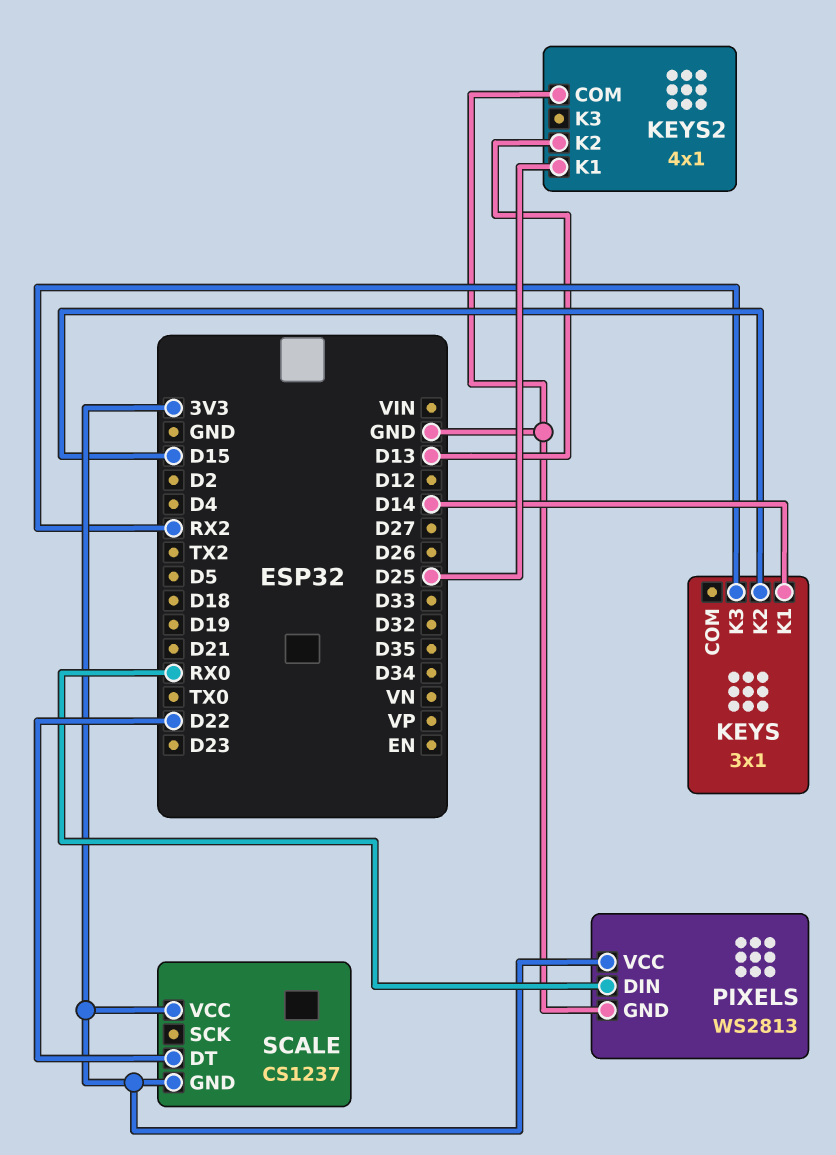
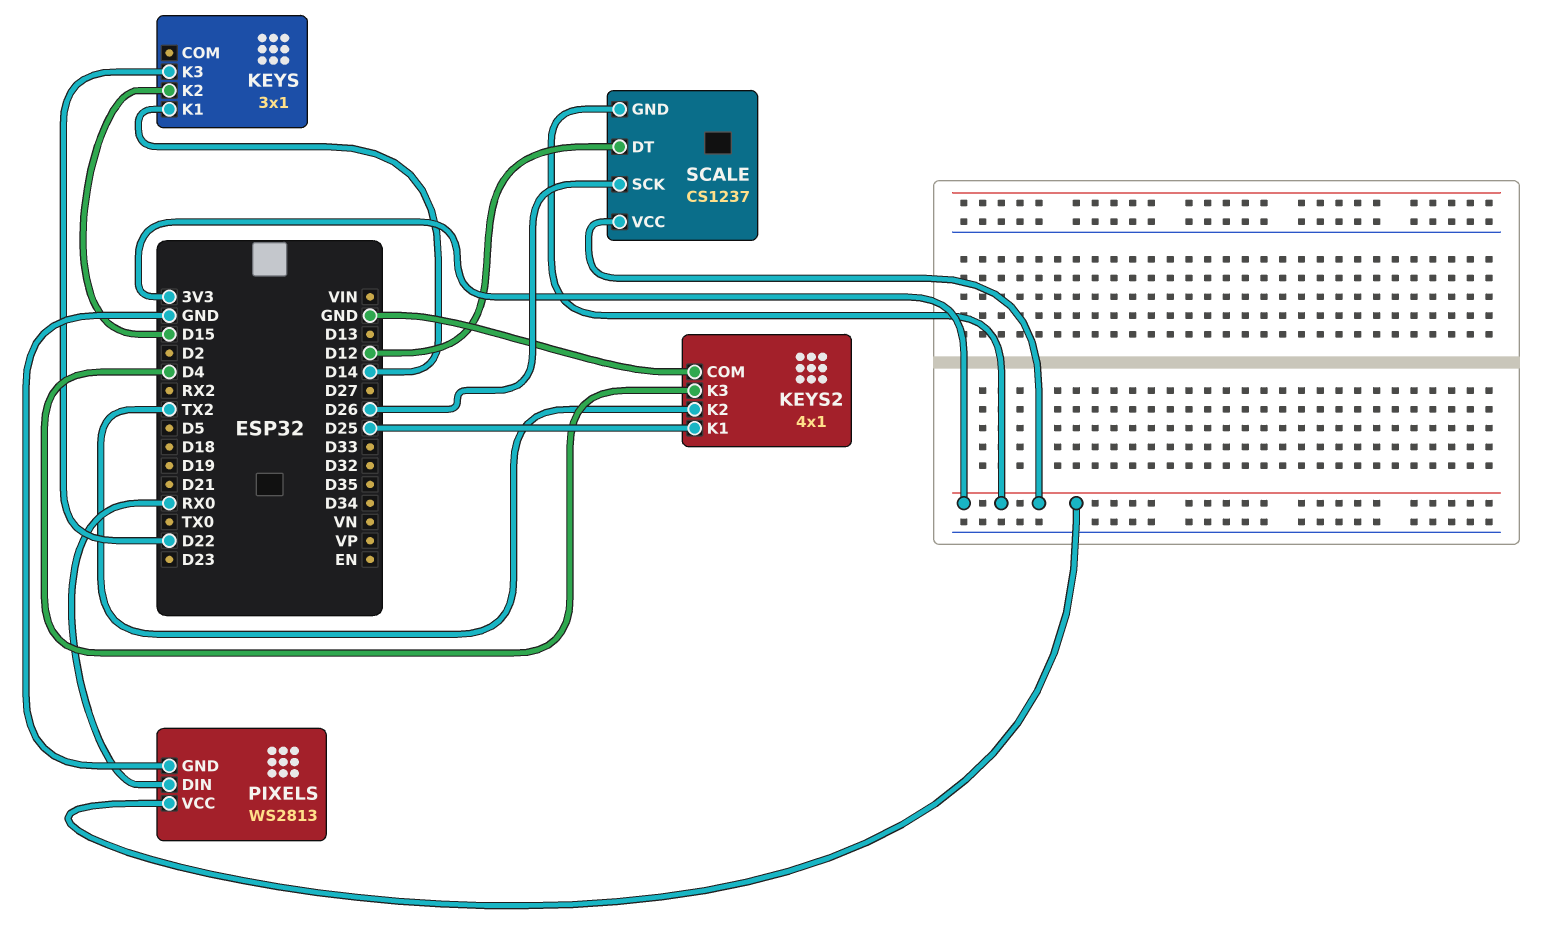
KEYS pin K3: RX2 -> D22
KEYS2 pin K2: D13 -> TX2
KEYS2 pin K3: none -> D4
SCALE pin DT: D22 -> D12
SCALE pin SCK: none -> D26

